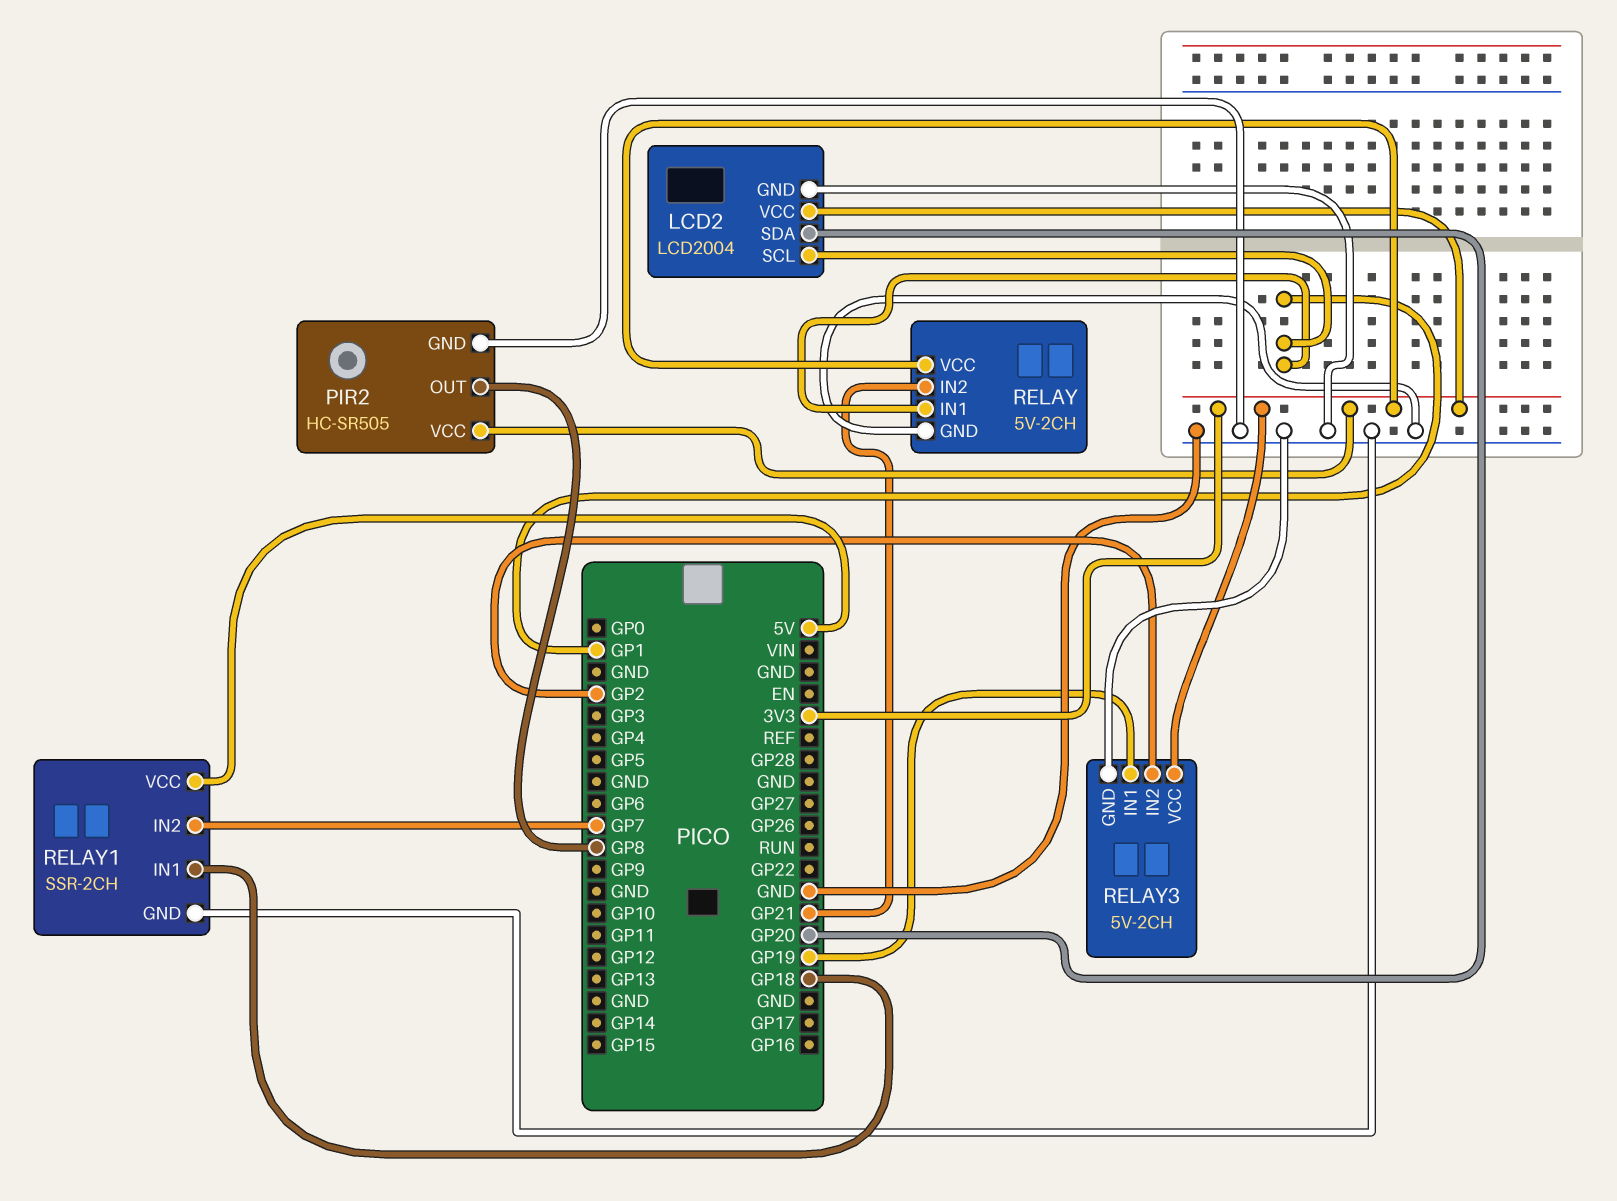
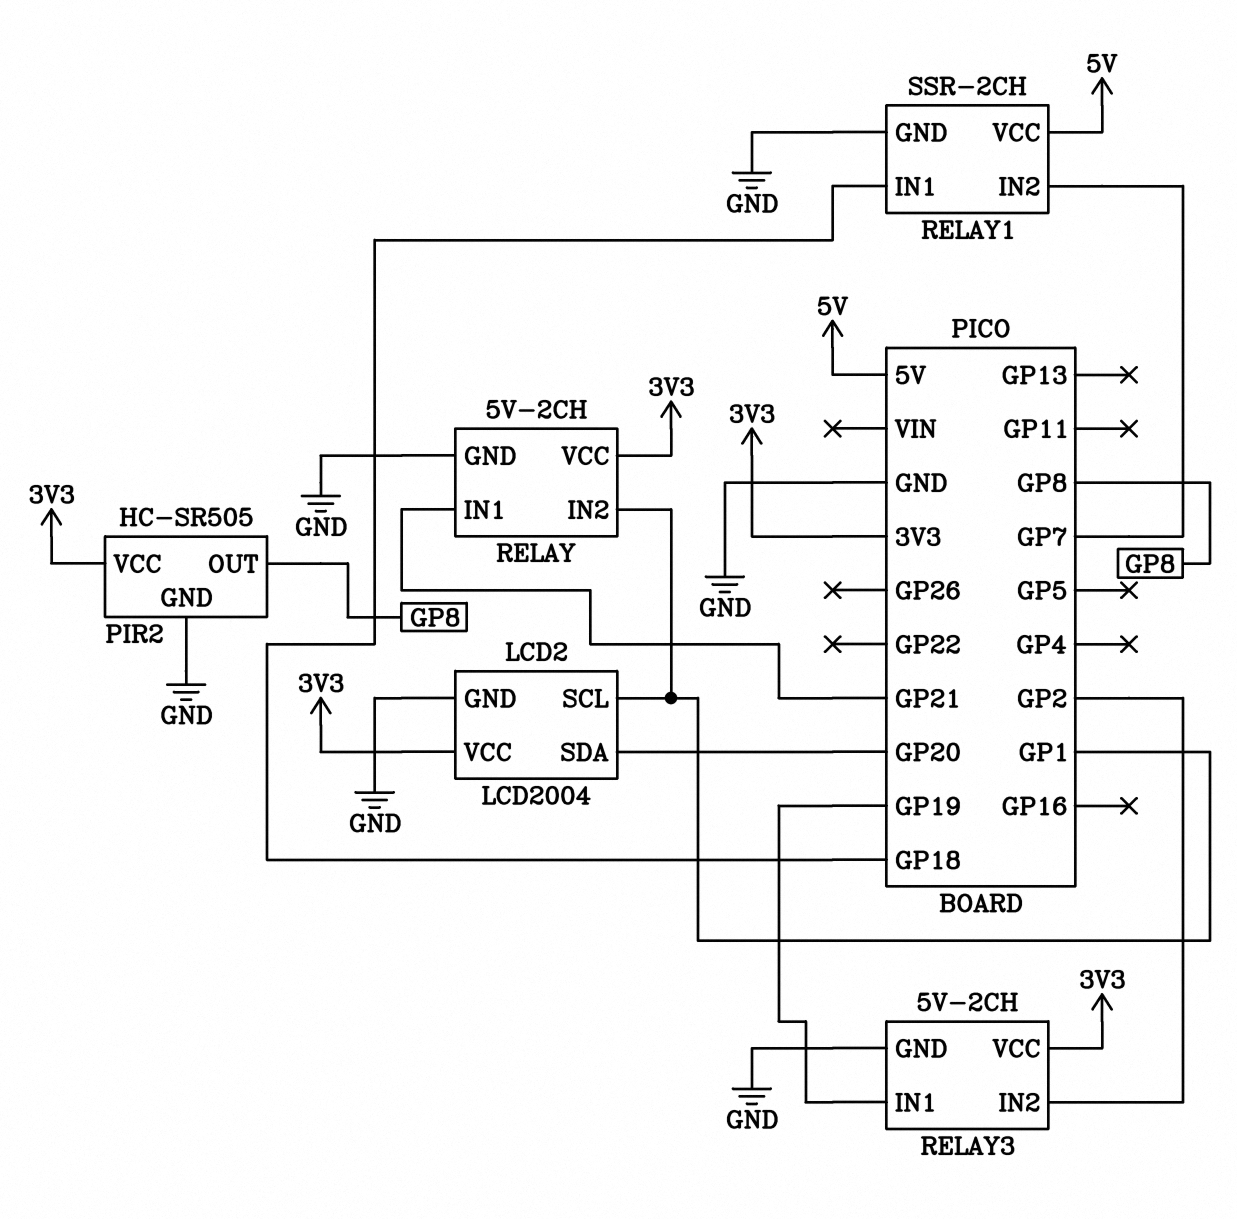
RELAY pin IN1: GP1 -> GP21
RELAY pin IN2: GP21 -> GP1

